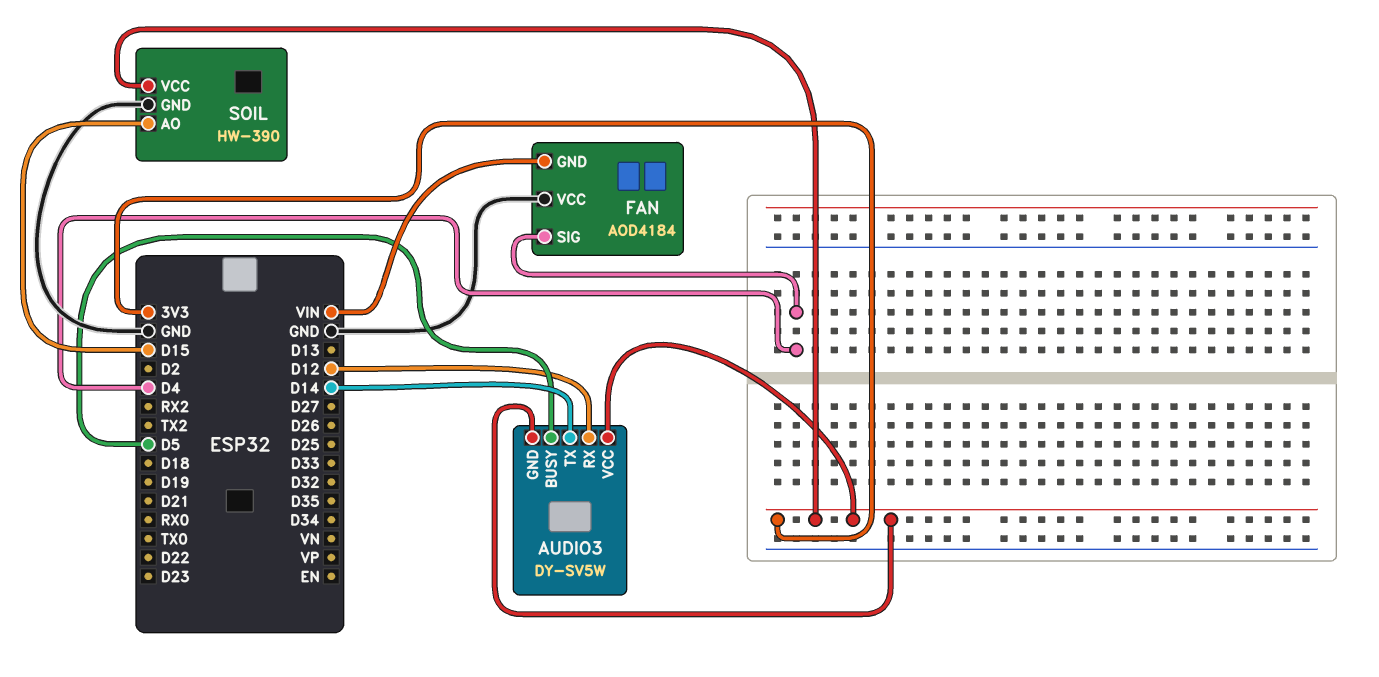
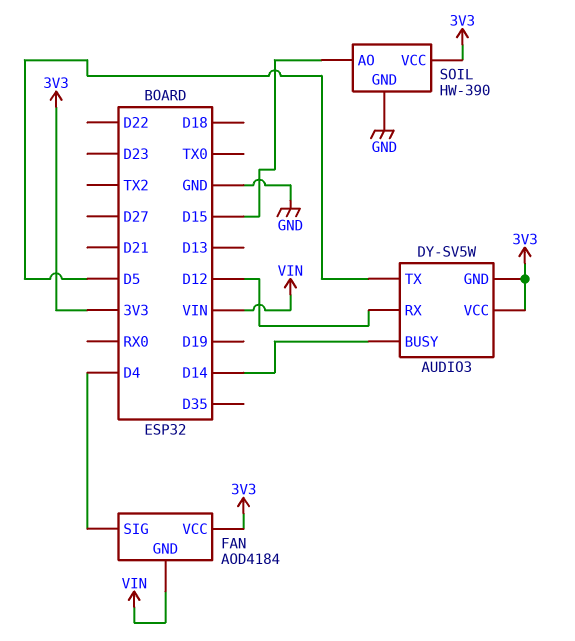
AUDIO3 pin BUSY: D5 -> D14
AUDIO3 pin TX: D14 -> D5
FAN pin VCC: GND -> 3V3

